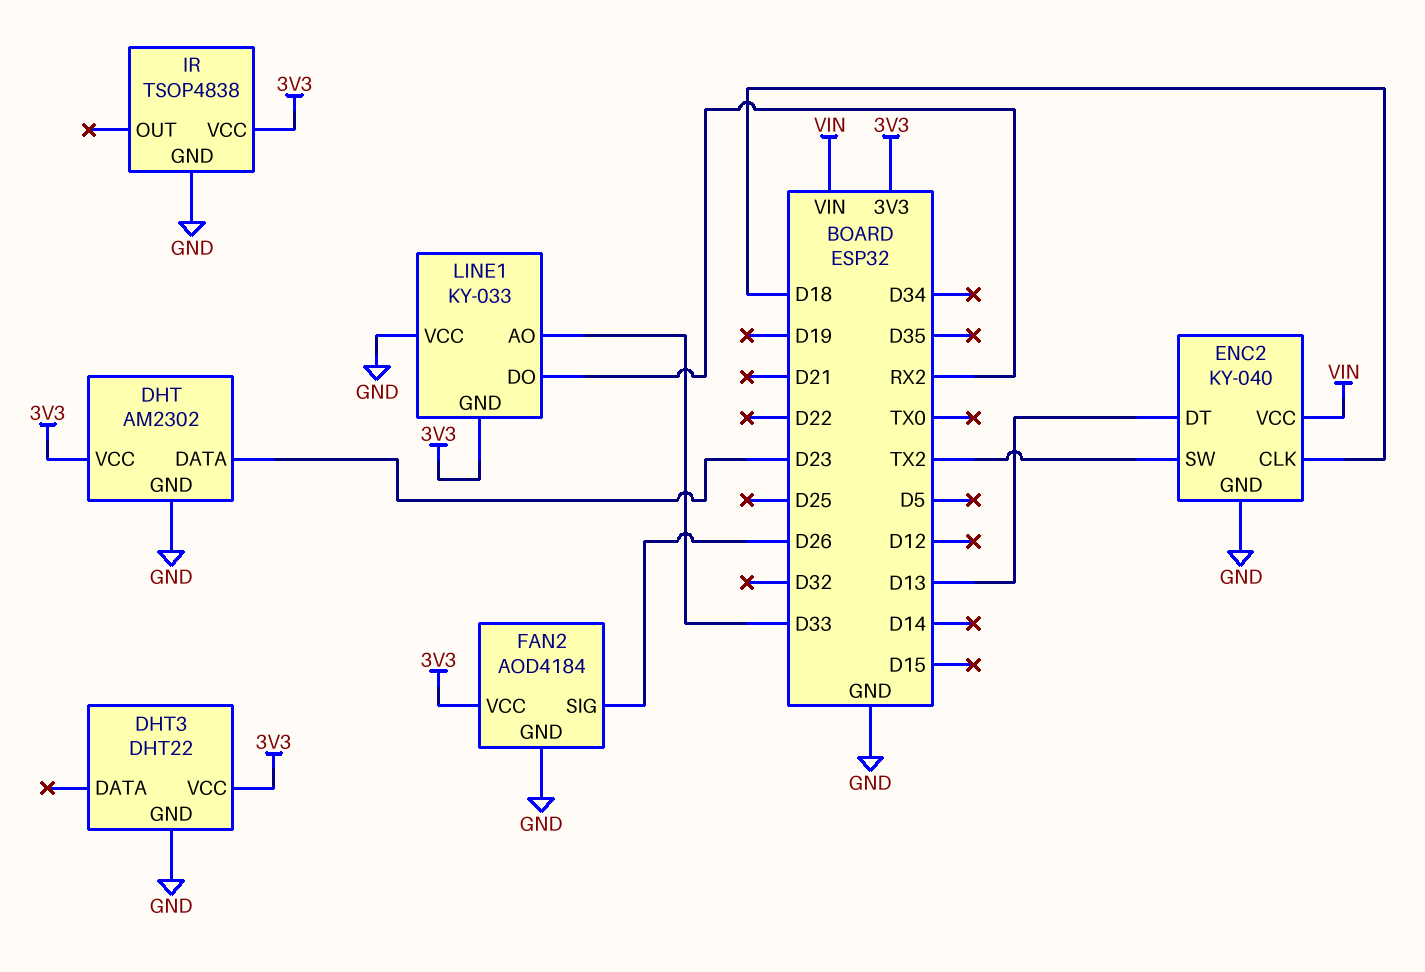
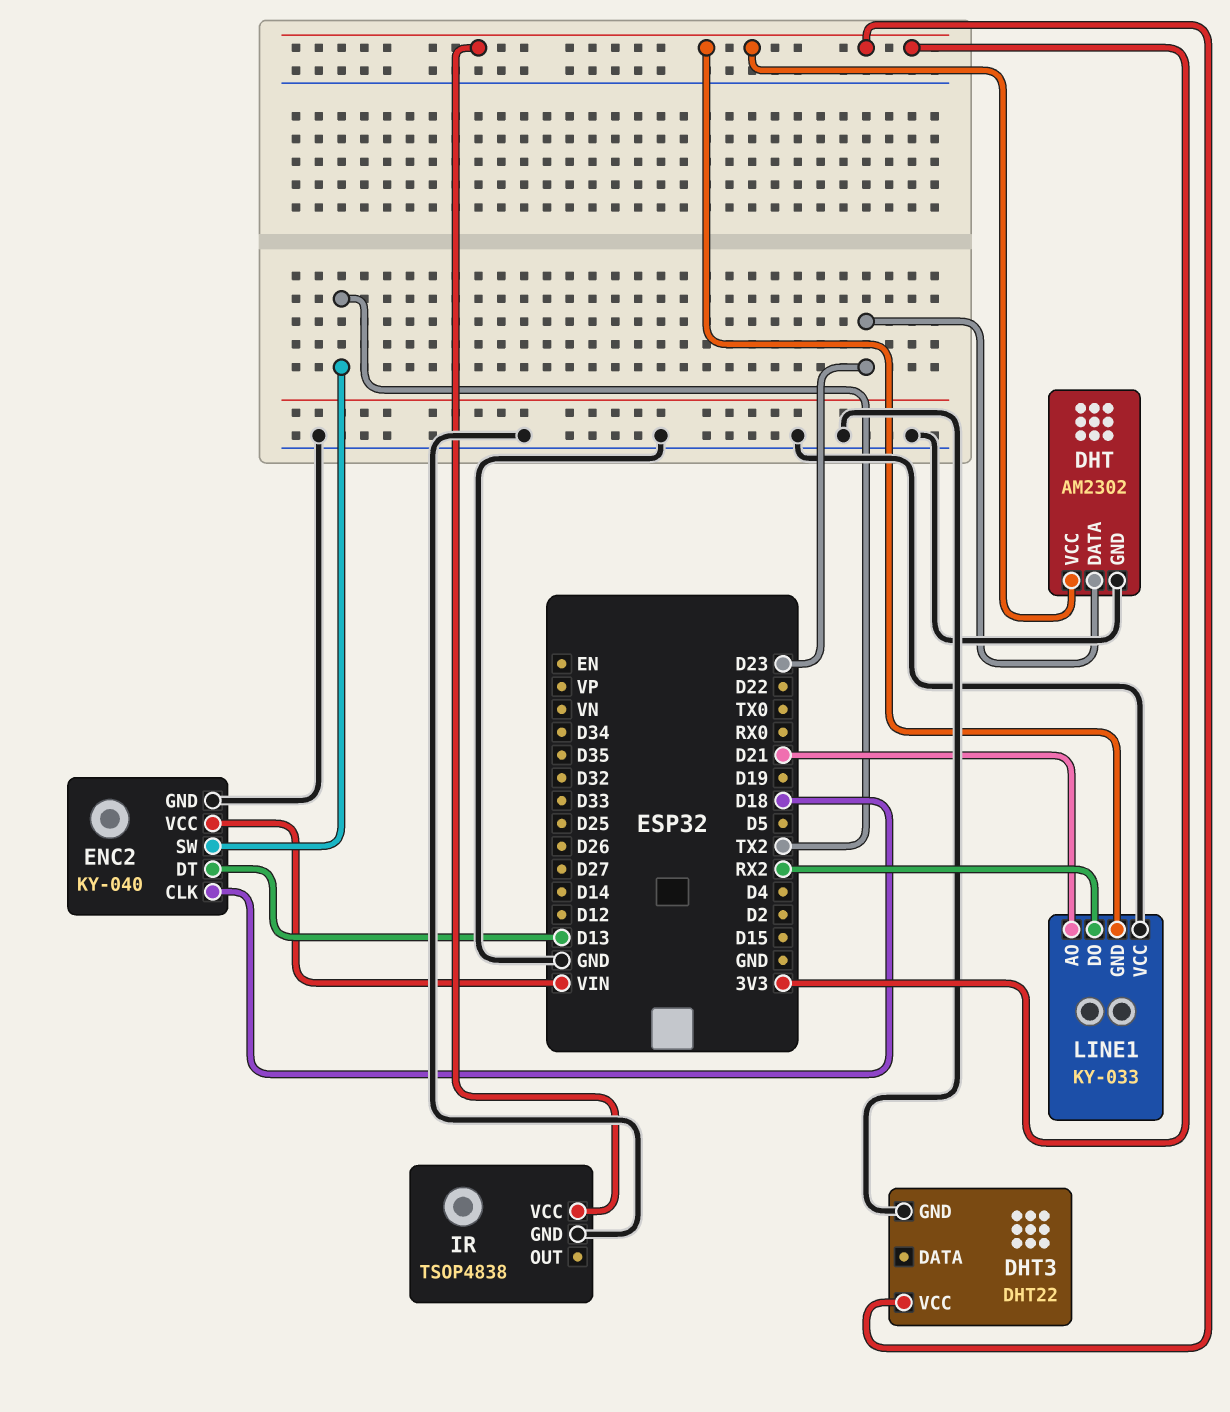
FAN2: AOD4184 -> none
FAN2 pin GND: GND -> none
FAN2 pin SIG: D26 -> none
FAN2 pin VCC: 3V3 -> none
LINE1 pin AO: D33 -> D21

